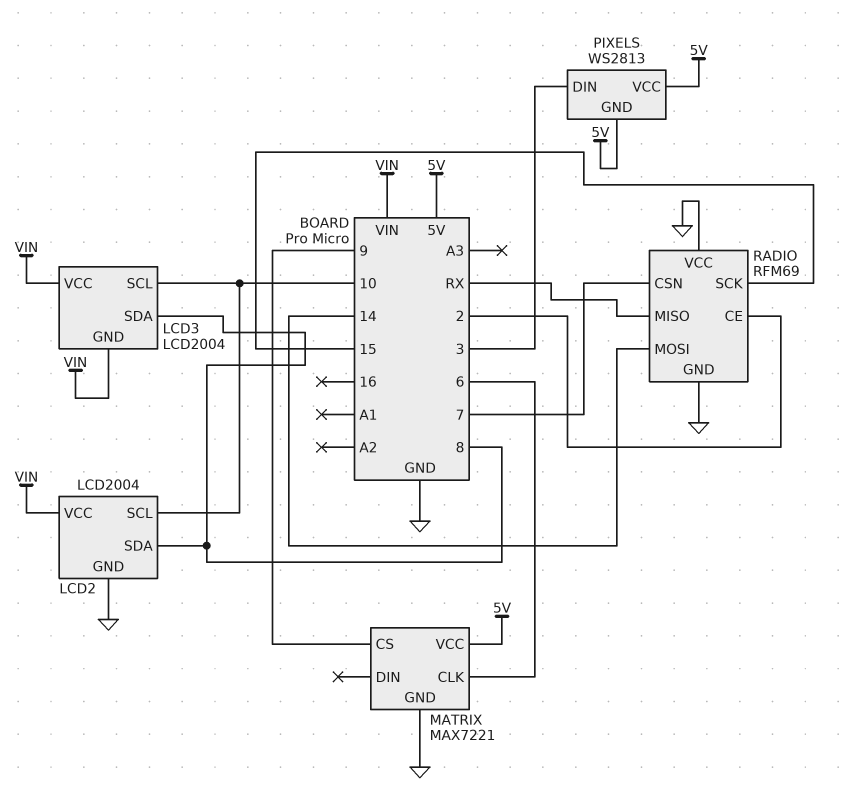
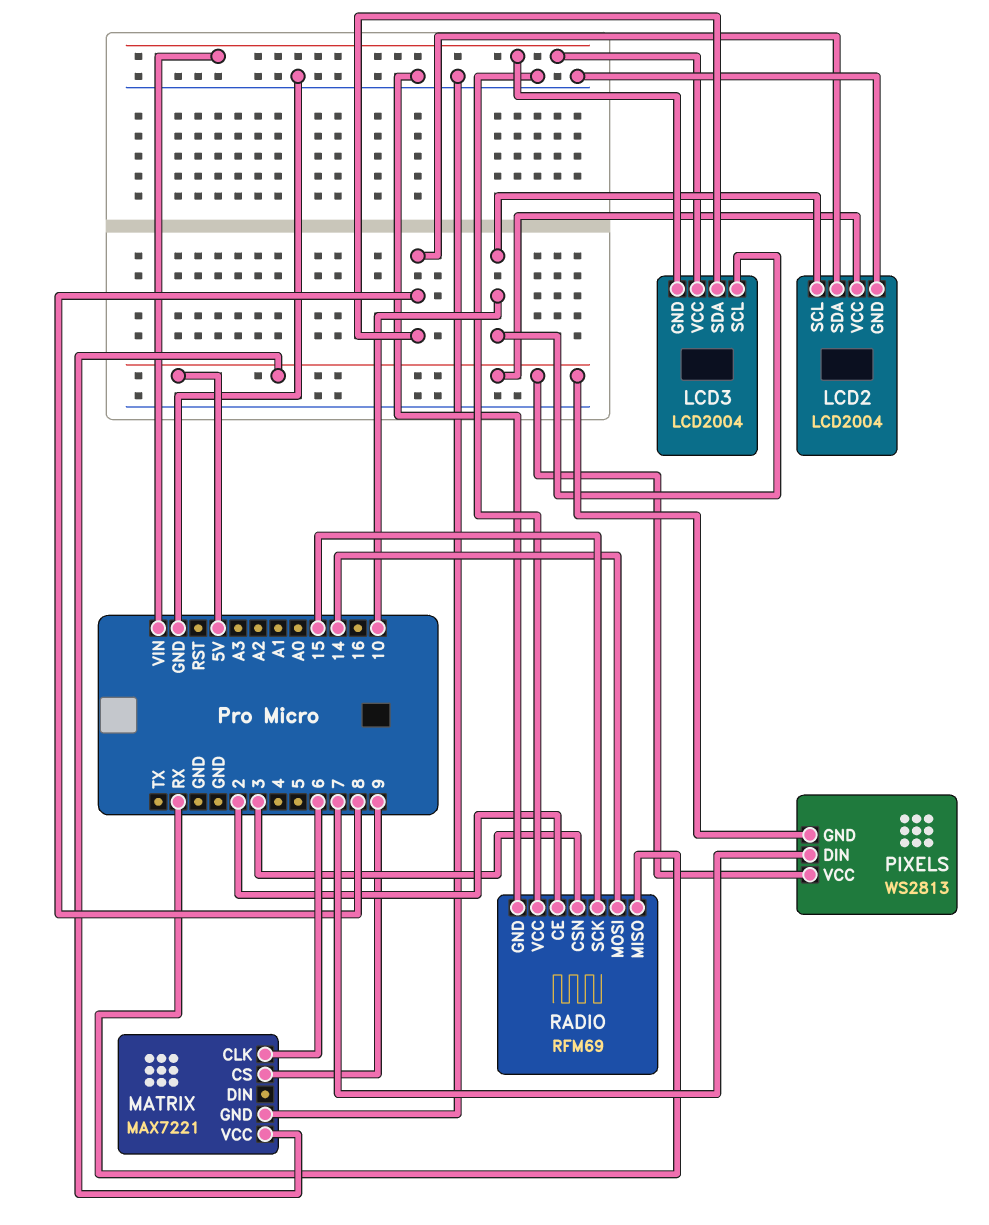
LCD2 pin VCC: VIN -> 5V
PIXELS pin DIN: 3 -> 7
RADIO pin CSN: 7 -> 3

